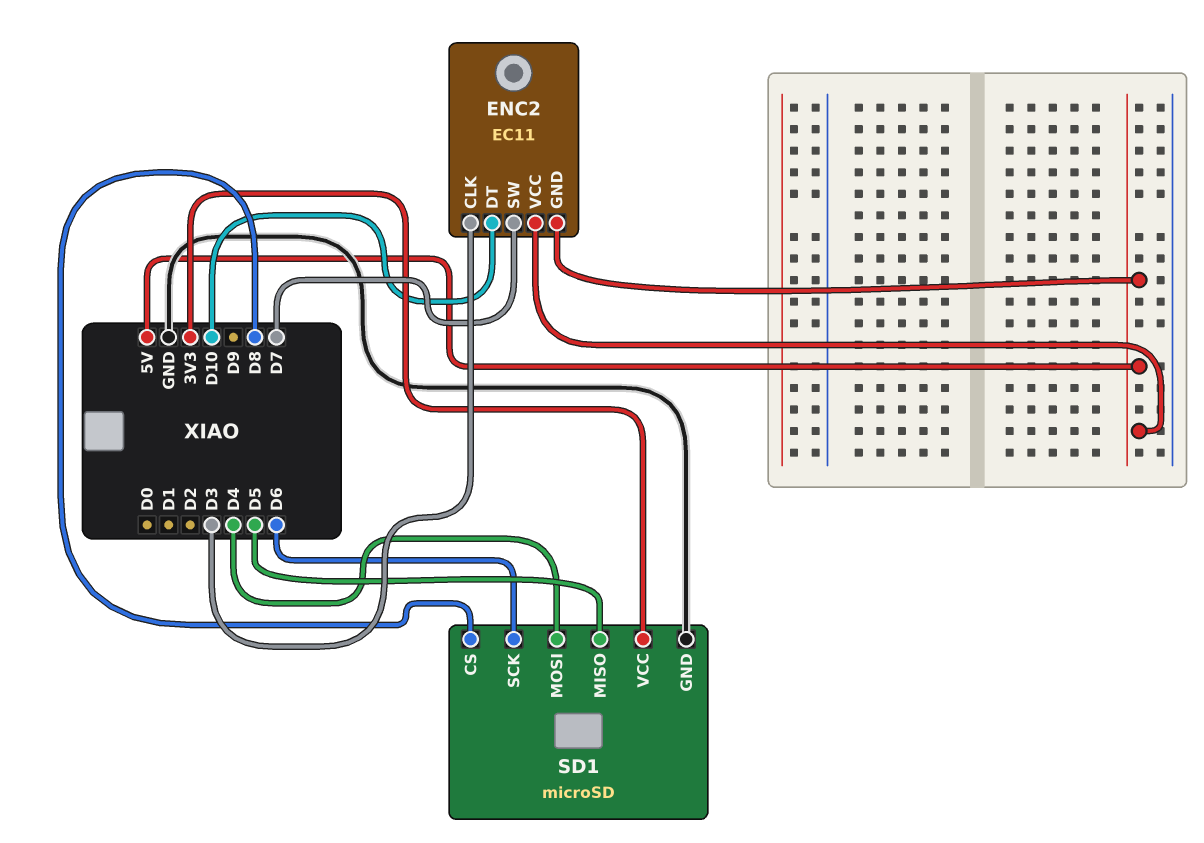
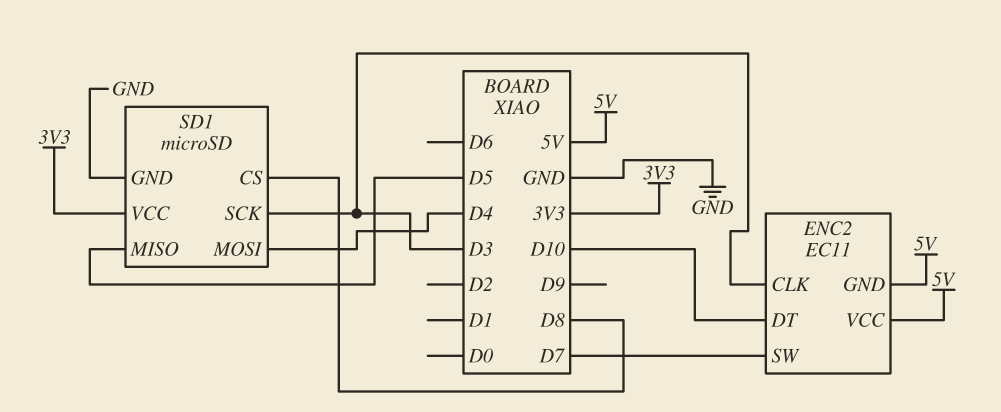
SD1 pin SCK: D6 -> D3

